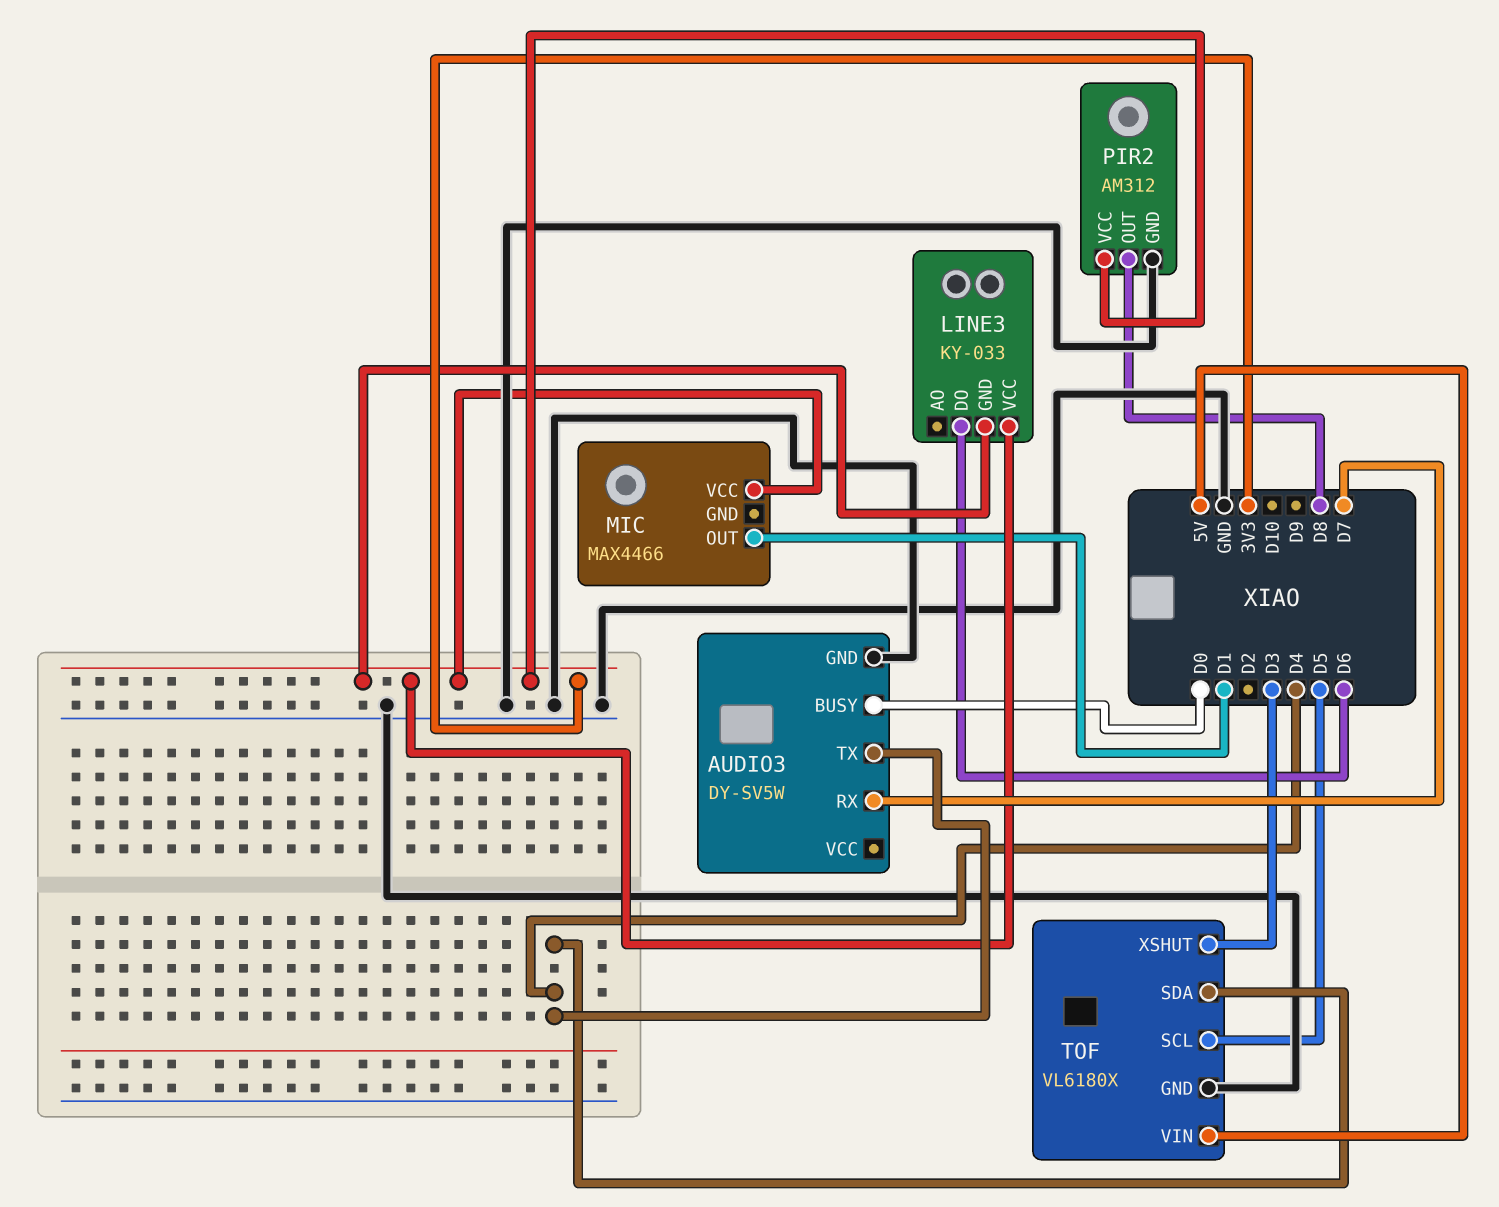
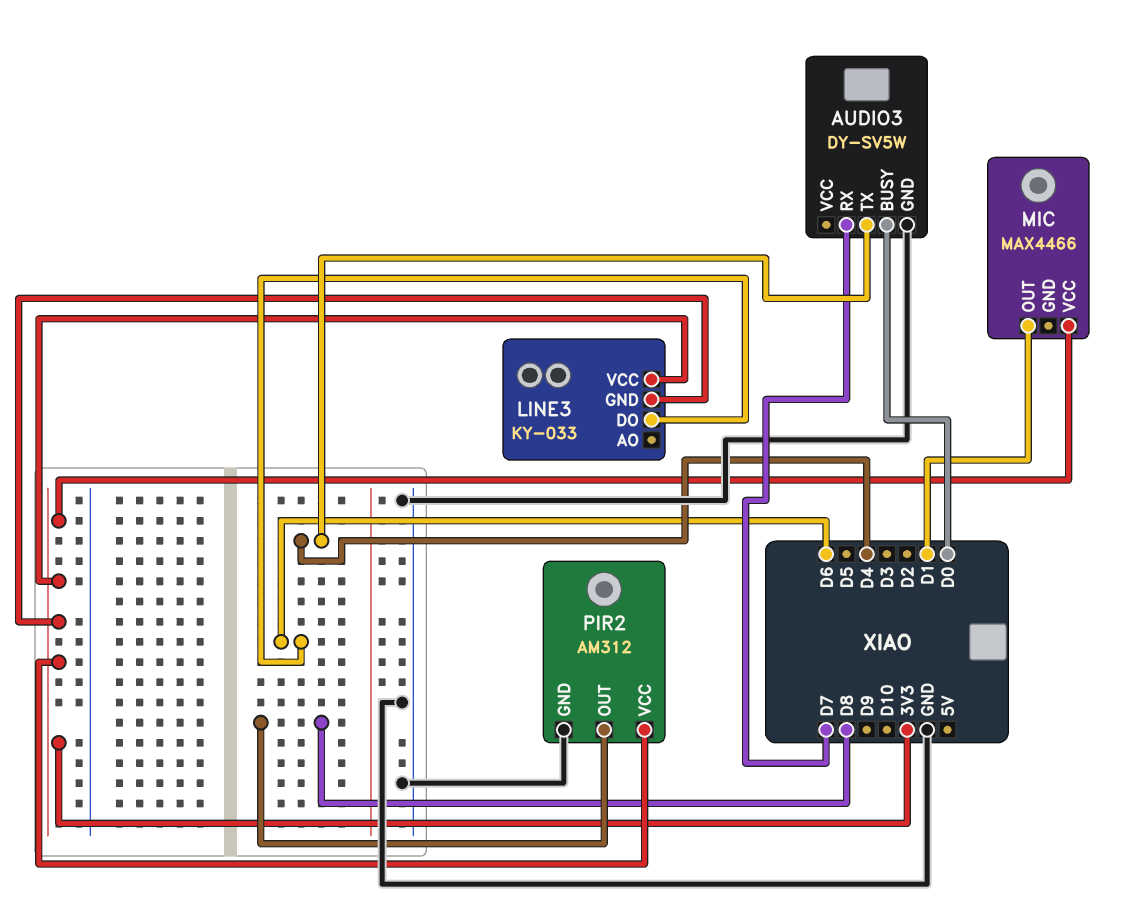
TOF: VL6180X -> none
TOF pin GND: GND -> none
TOF pin SCL: D5 -> none
TOF pin SDA: D4 -> none
TOF pin VIN: 5V -> none
TOF pin XSHUT: D3 -> none

